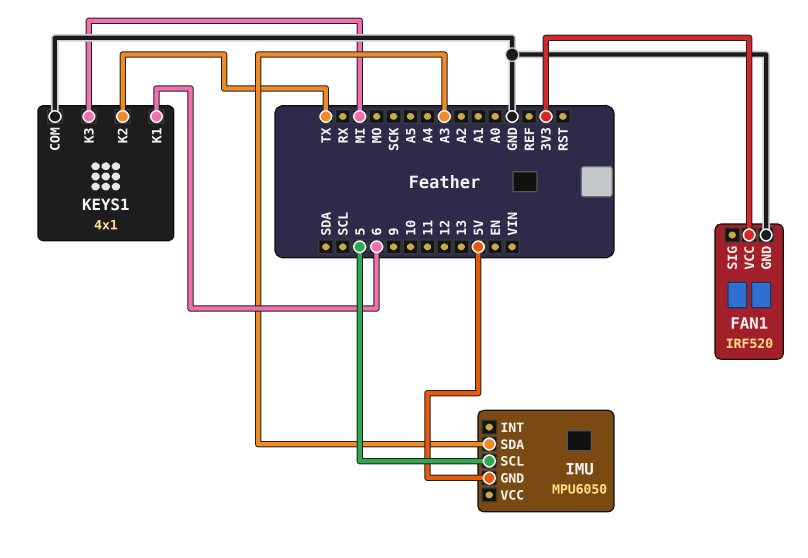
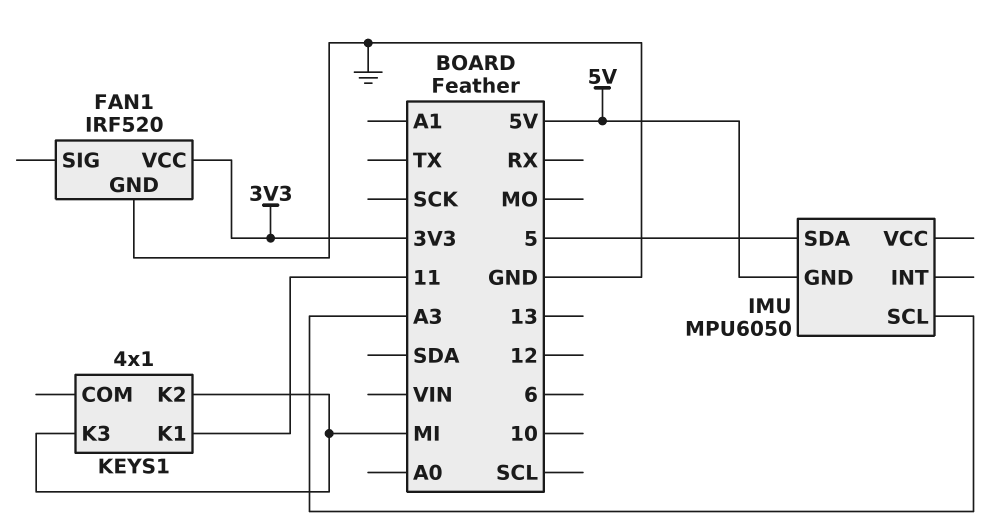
IMU pin SCL: 5 -> A3
IMU pin SDA: A3 -> 5
KEYS1 pin COM: GND -> none
KEYS1 pin K1: 6 -> 11
KEYS1 pin K2: TX -> MI

